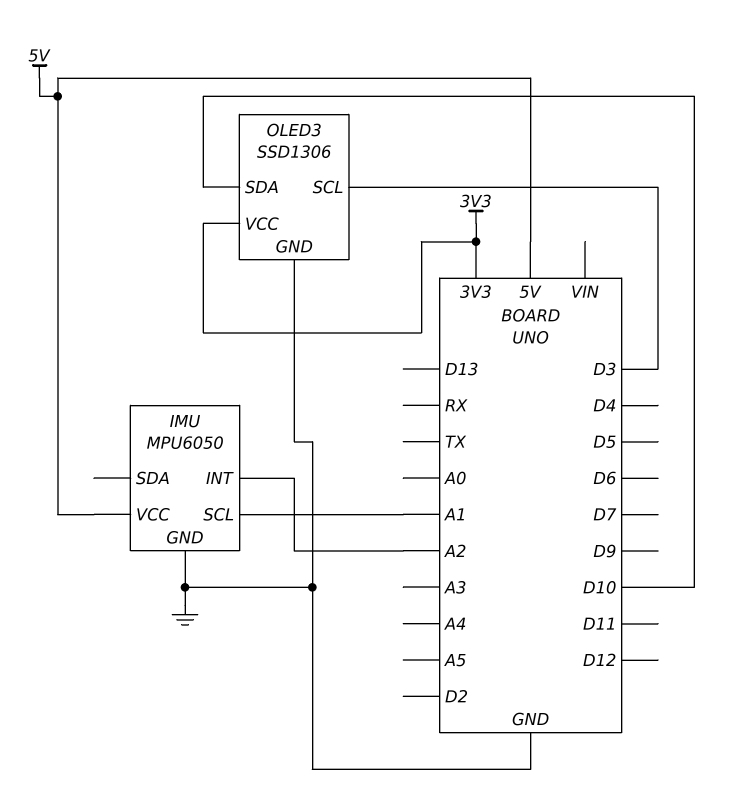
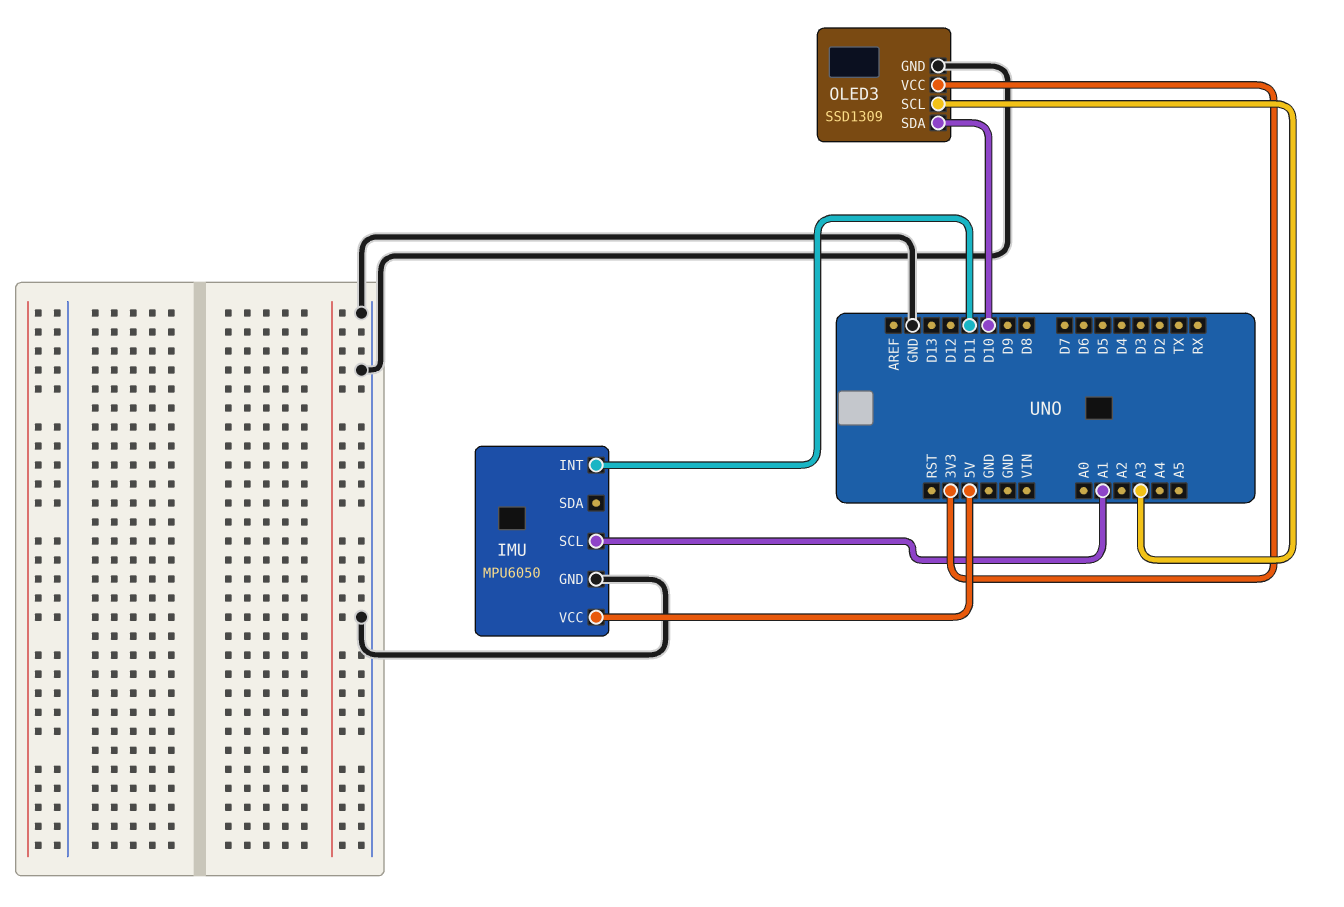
IMU pin INT: A2 -> D11
OLED3: SSD1306 -> SSD1309
OLED3 pin SCL: D3 -> A3

